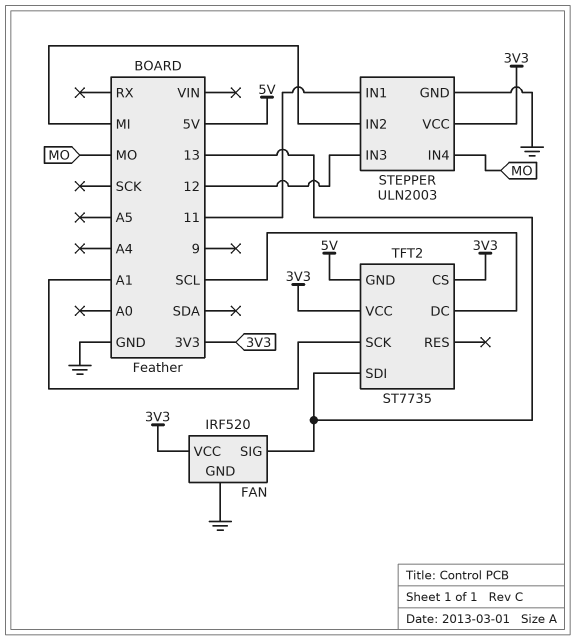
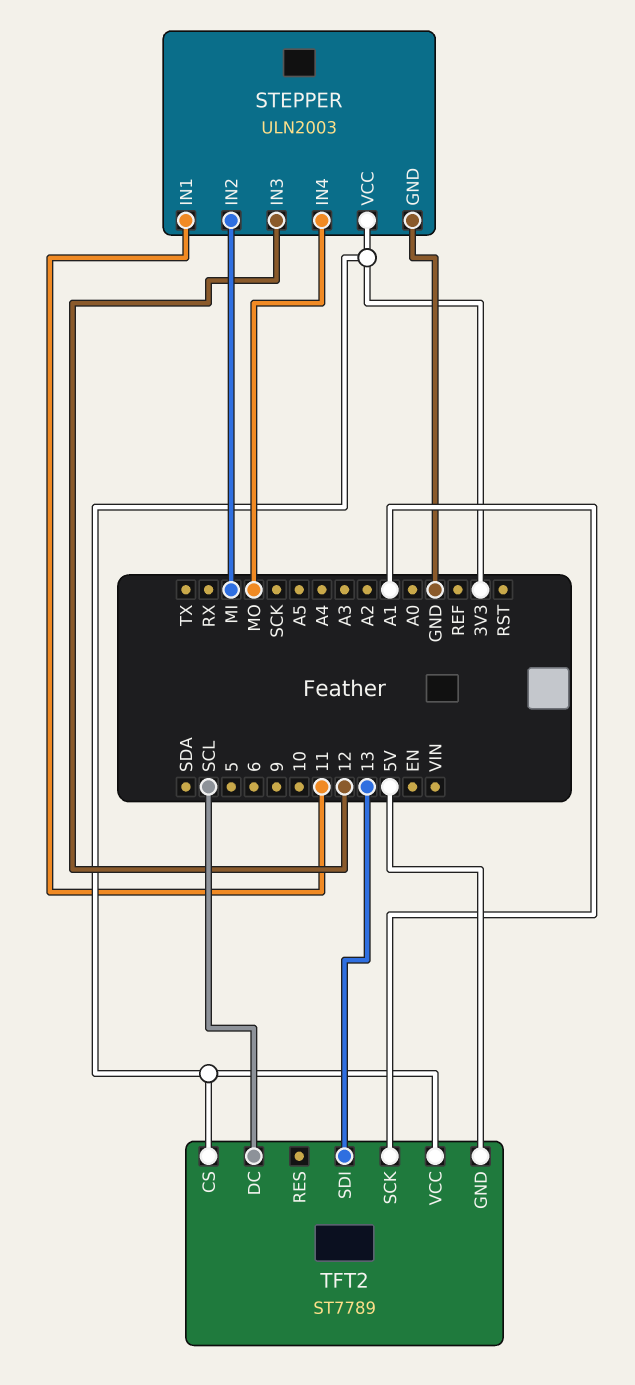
FAN: IRF520 -> none
FAN pin GND: GND -> none
FAN pin SIG: 13 -> none
FAN pin VCC: 3V3 -> none
TFT2: ST7735 -> ST7789

